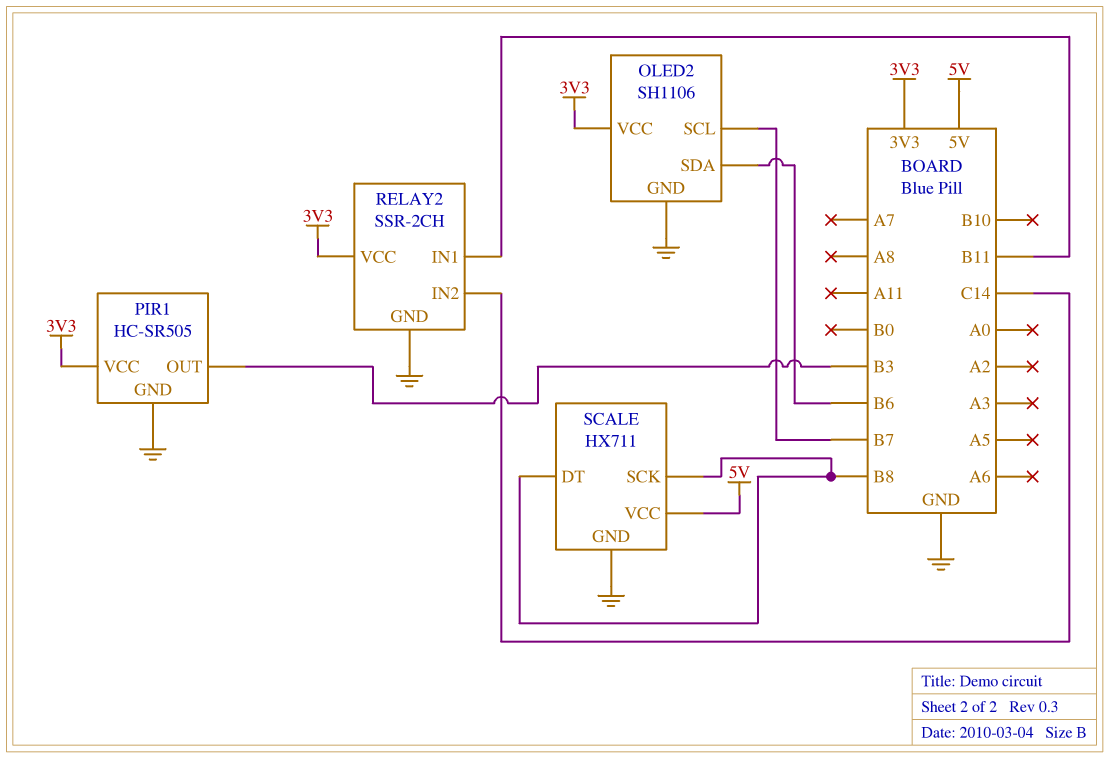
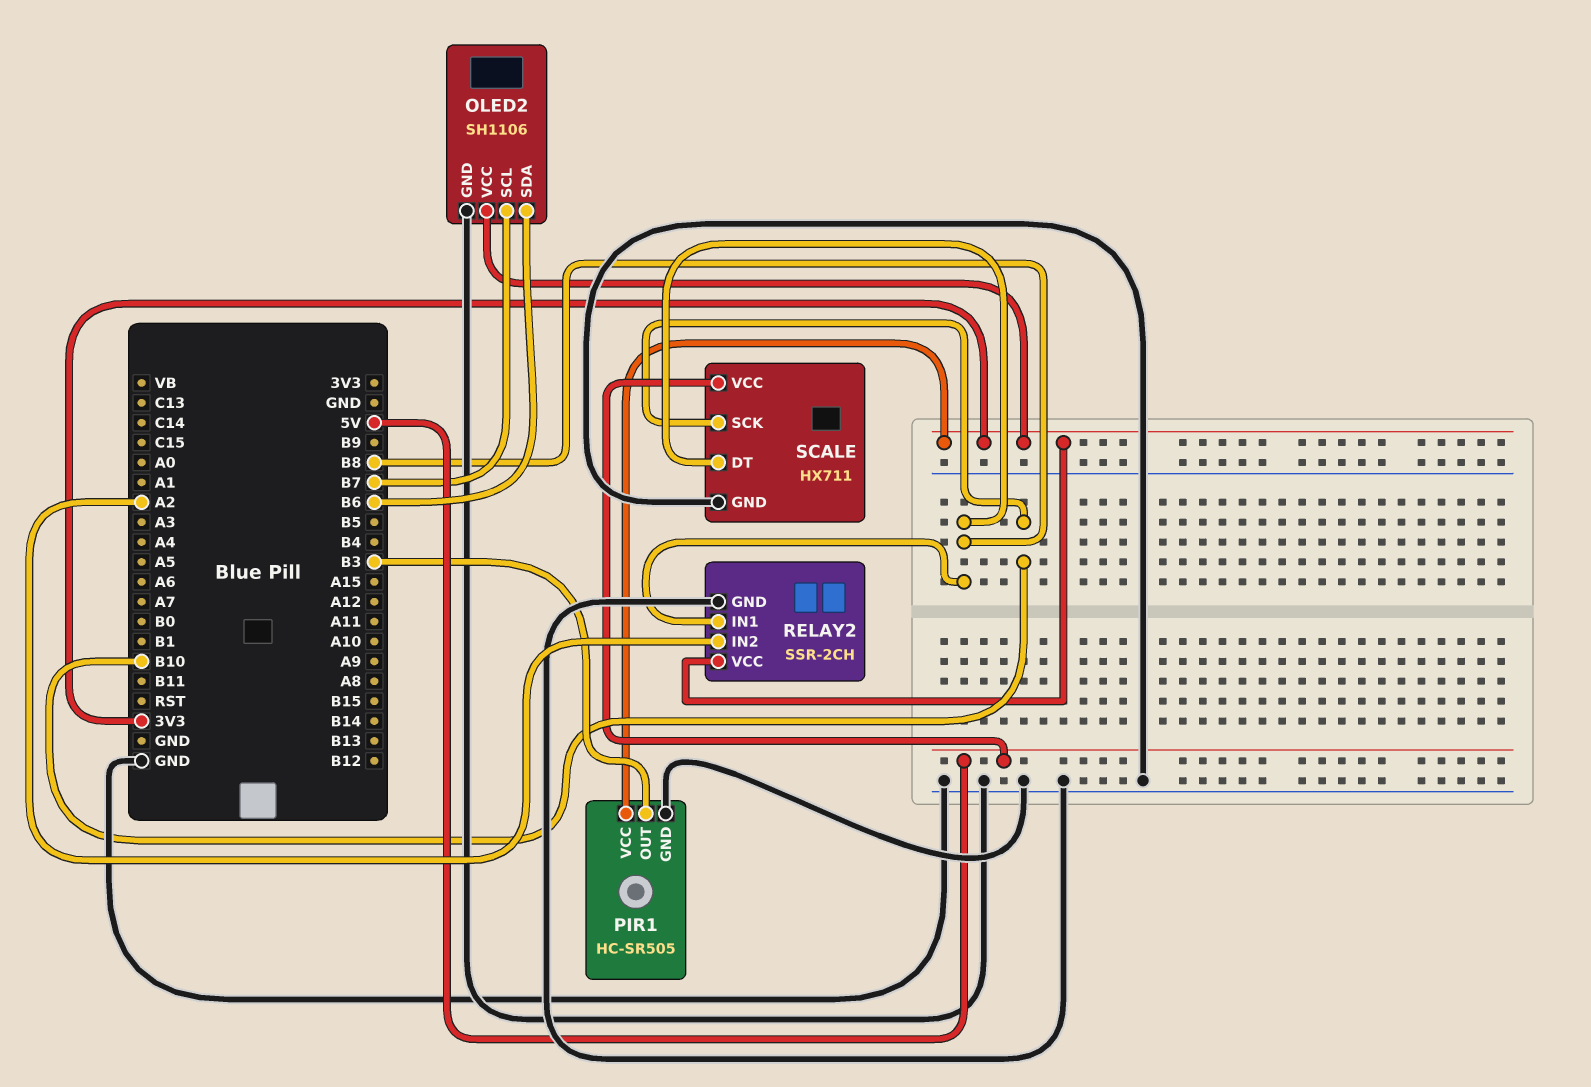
RELAY2 pin IN1: B11 -> B8
RELAY2 pin IN2: C14 -> A2
SCALE pin SCK: B8 -> B10

